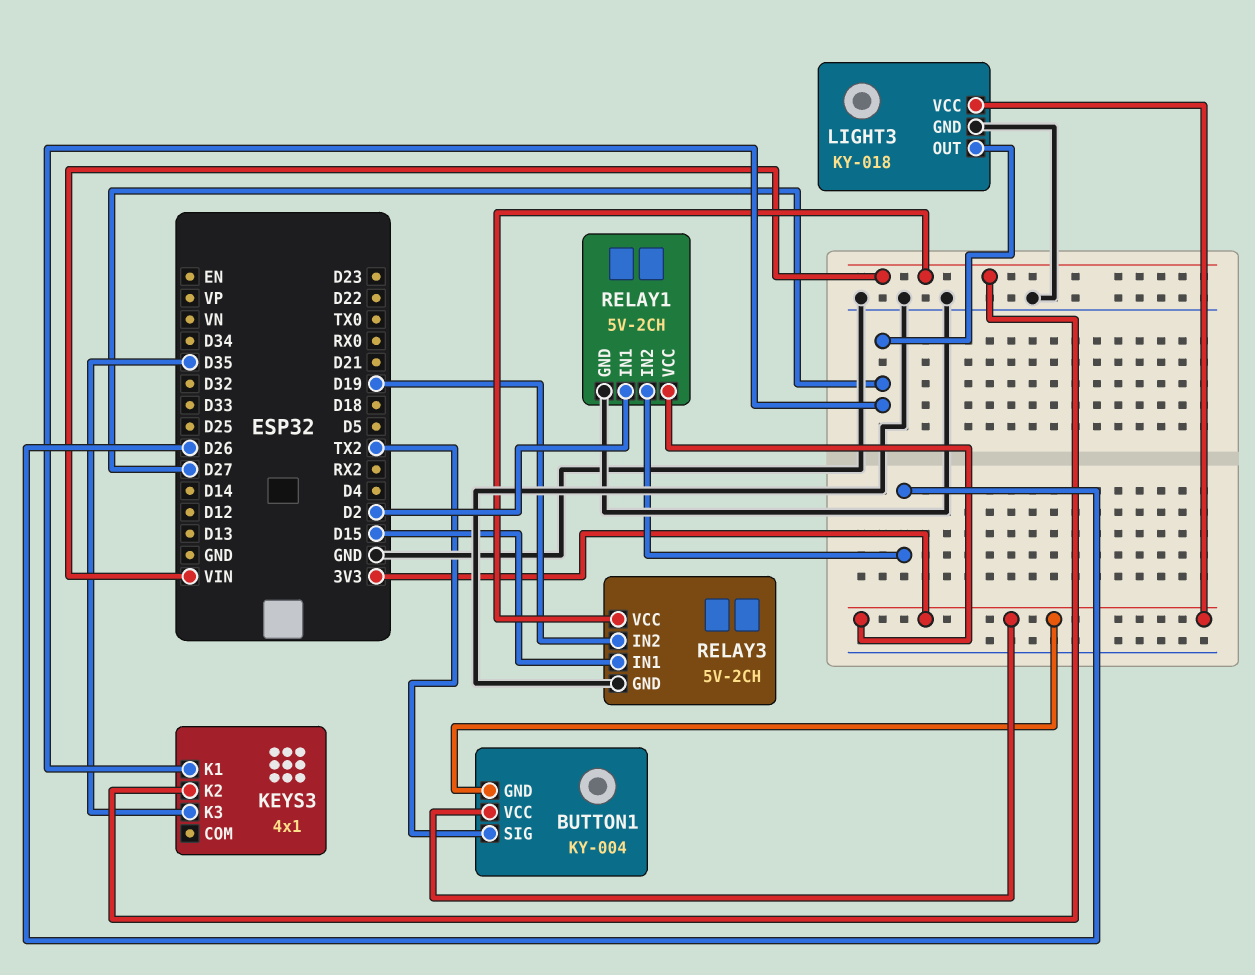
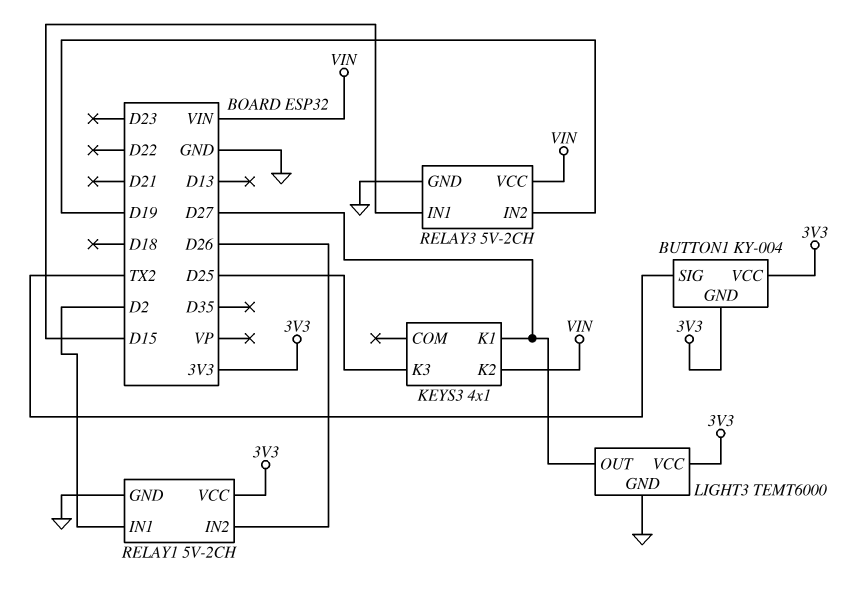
KEYS3 pin K3: D35 -> D25
LIGHT3: KY-018 -> TEMT6000

